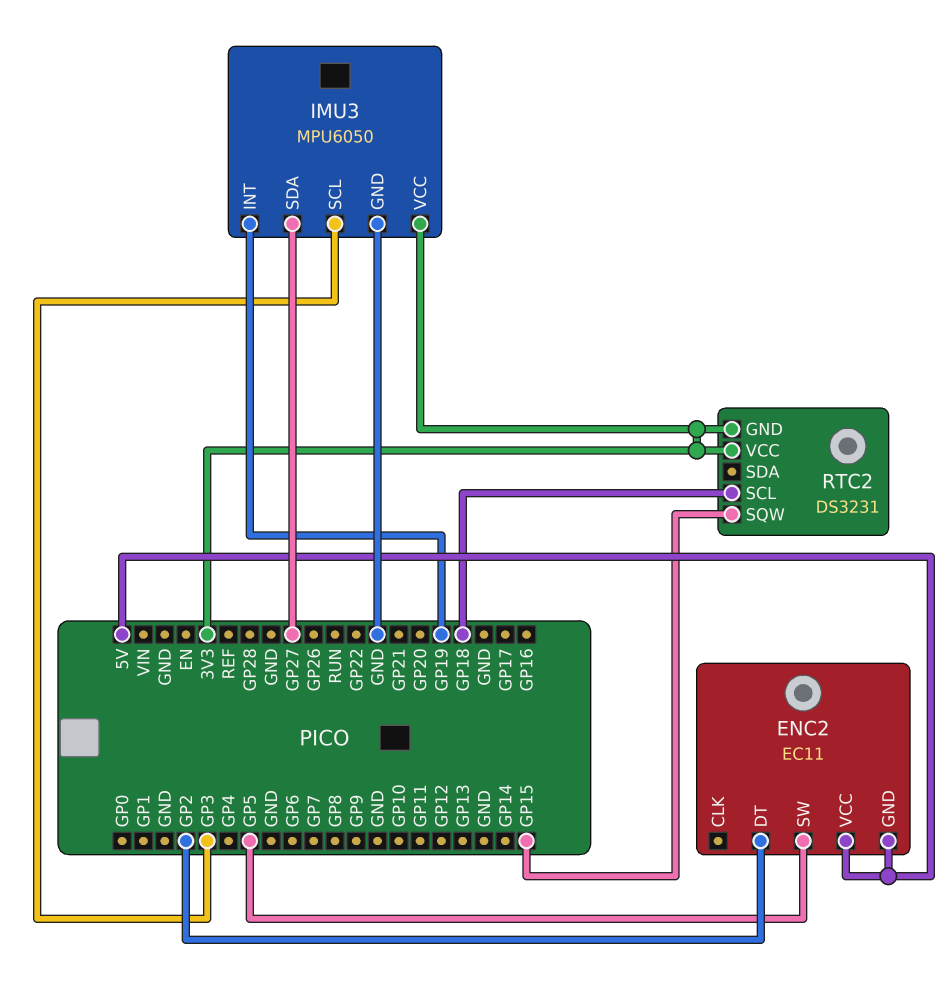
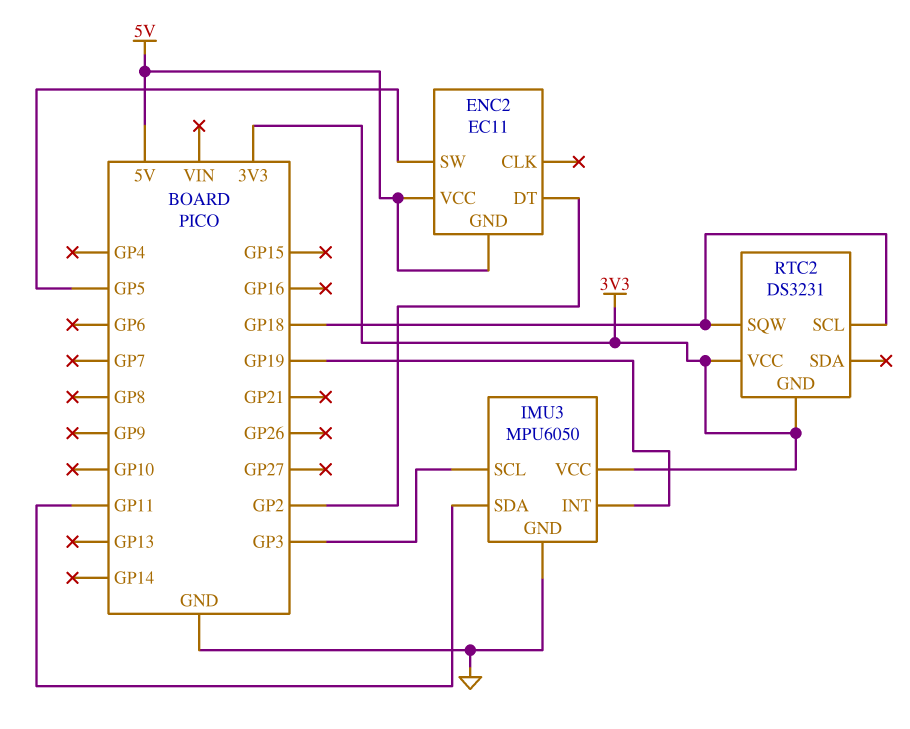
IMU3 pin SDA: GP27 -> GP11
RTC2 pin SQW: GP15 -> GP18

